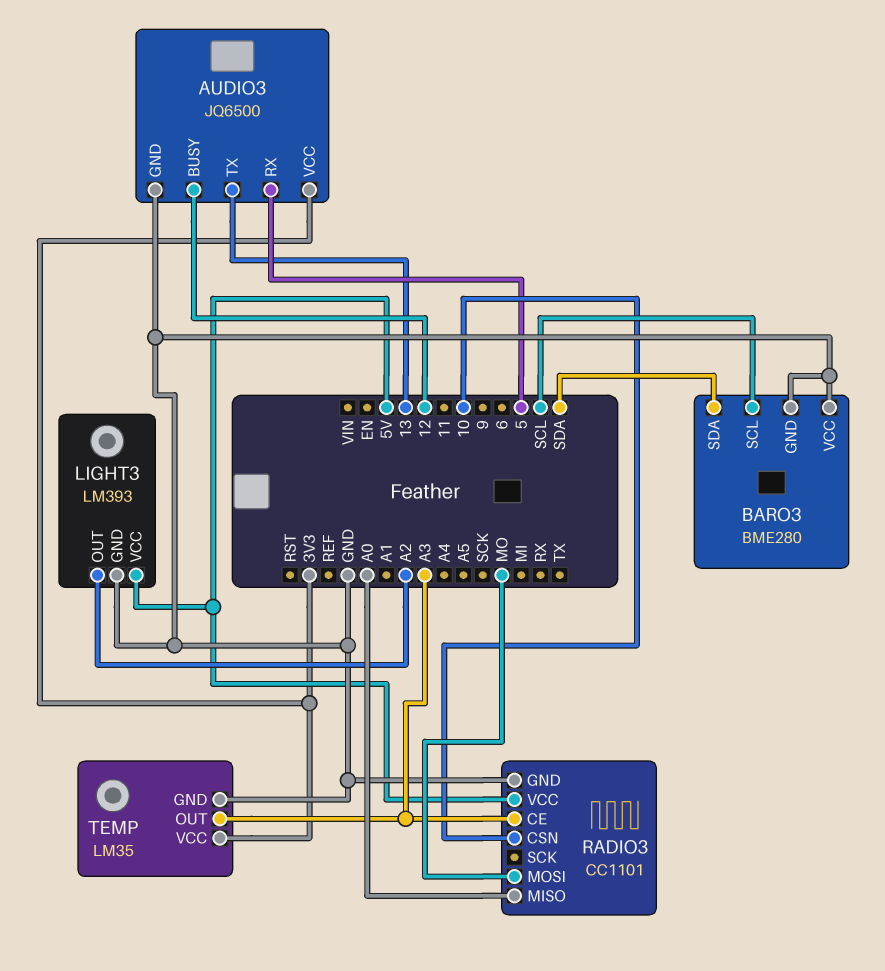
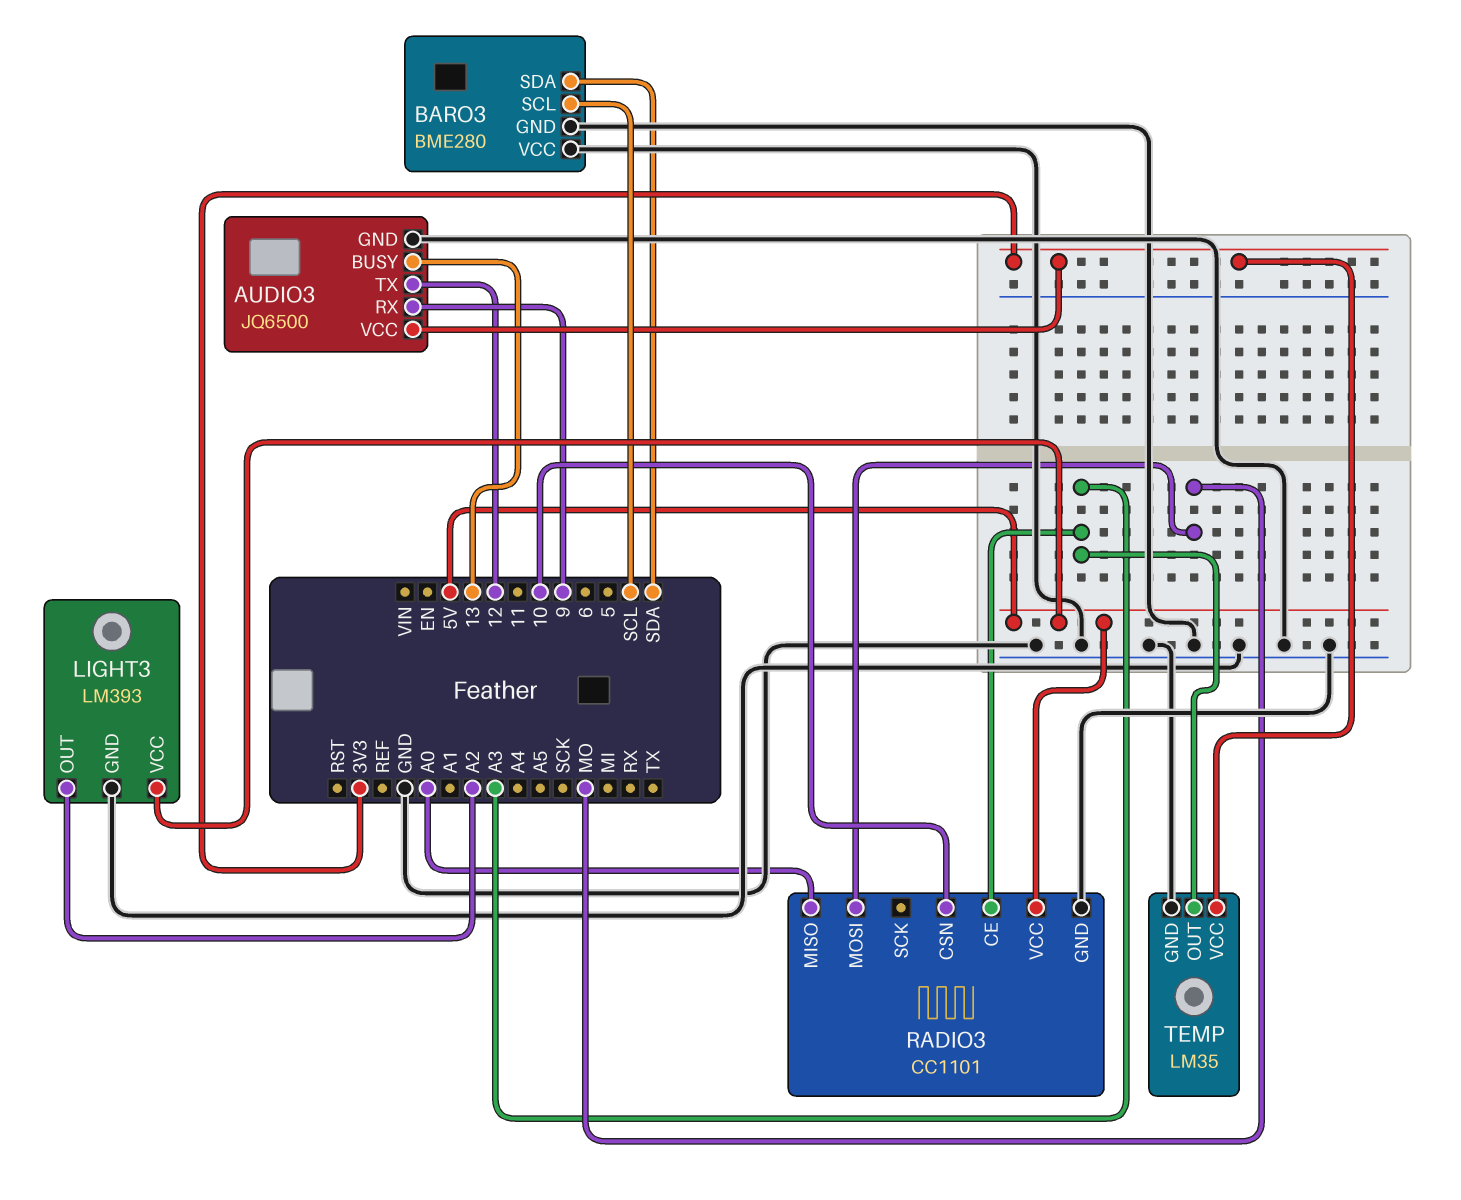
AUDIO3 pin BUSY: 12 -> 13
AUDIO3 pin RX: 5 -> 9
AUDIO3 pin TX: 13 -> 12

